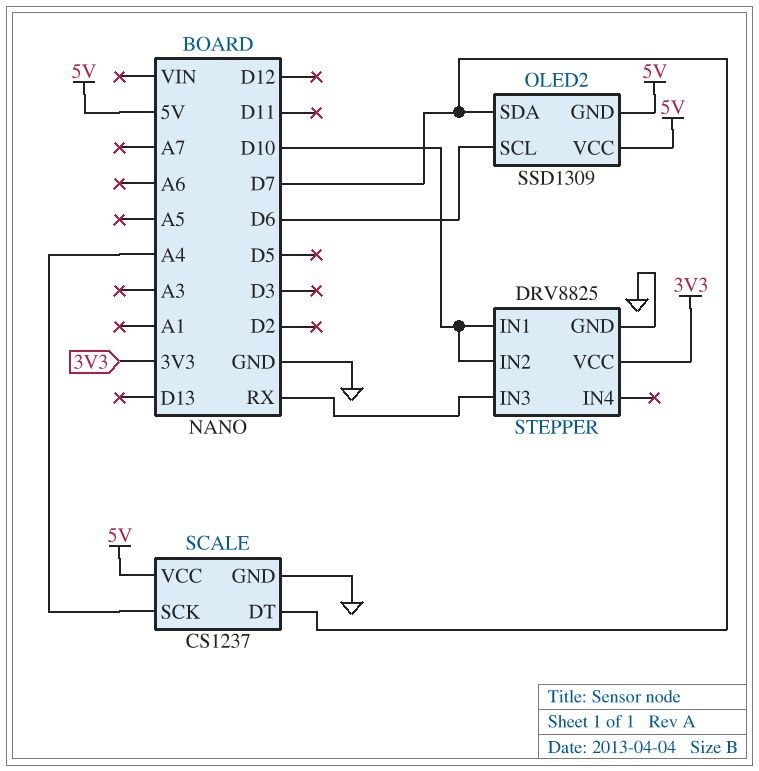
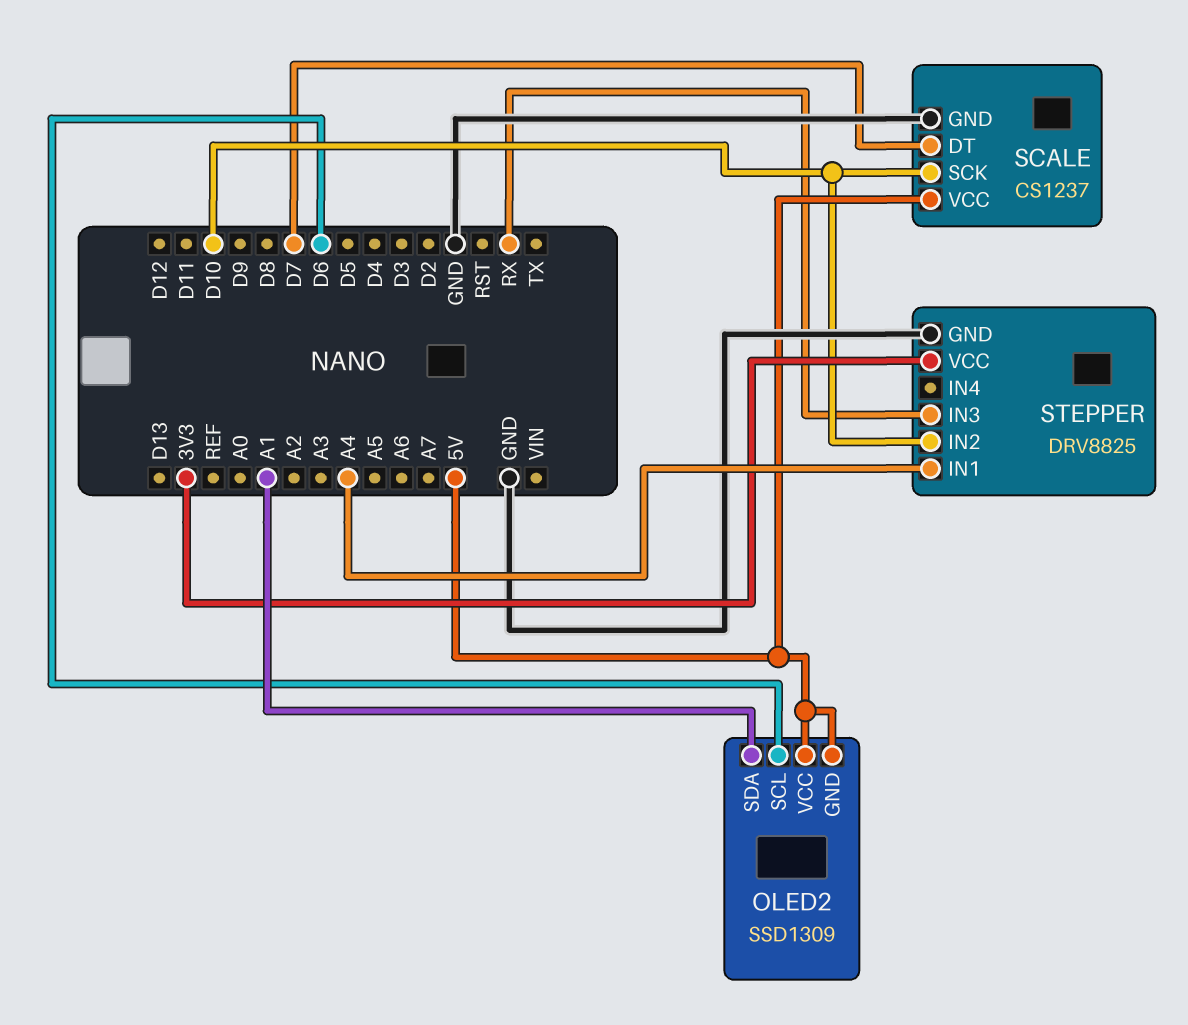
OLED2 pin SDA: D7 -> A1
SCALE pin SCK: A4 -> D10
STEPPER pin IN1: D10 -> A4

